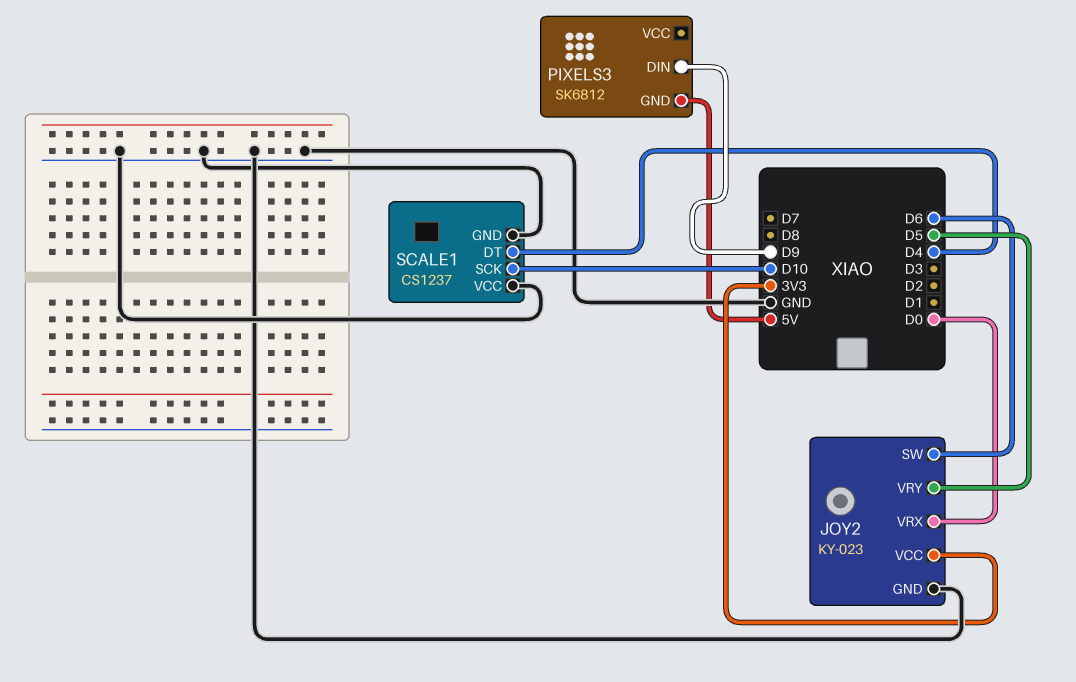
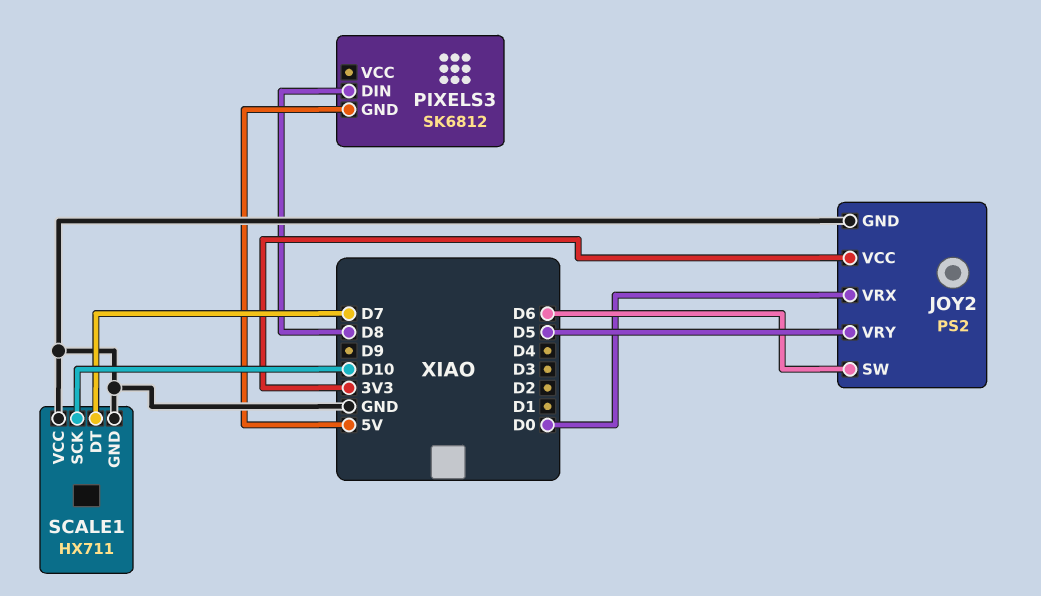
JOY2: KY-023 -> PS2
PIXELS3 pin DIN: D9 -> D8
SCALE1: CS1237 -> HX711
SCALE1 pin DT: D4 -> D7

